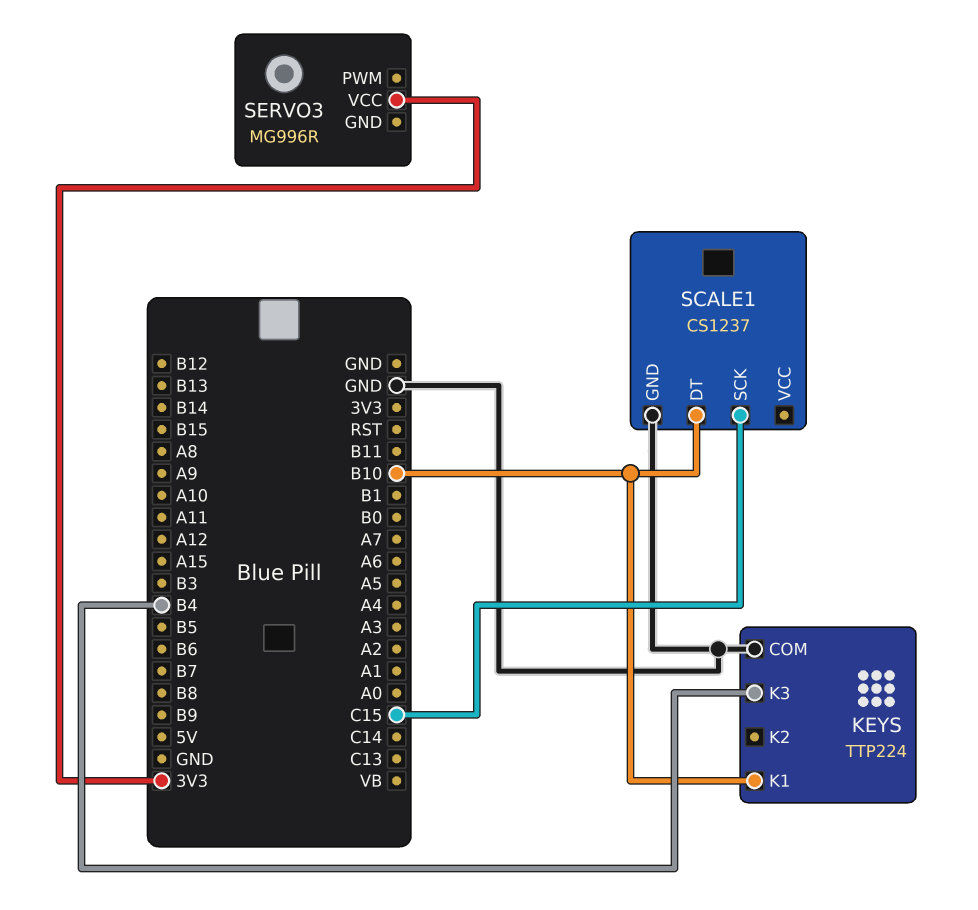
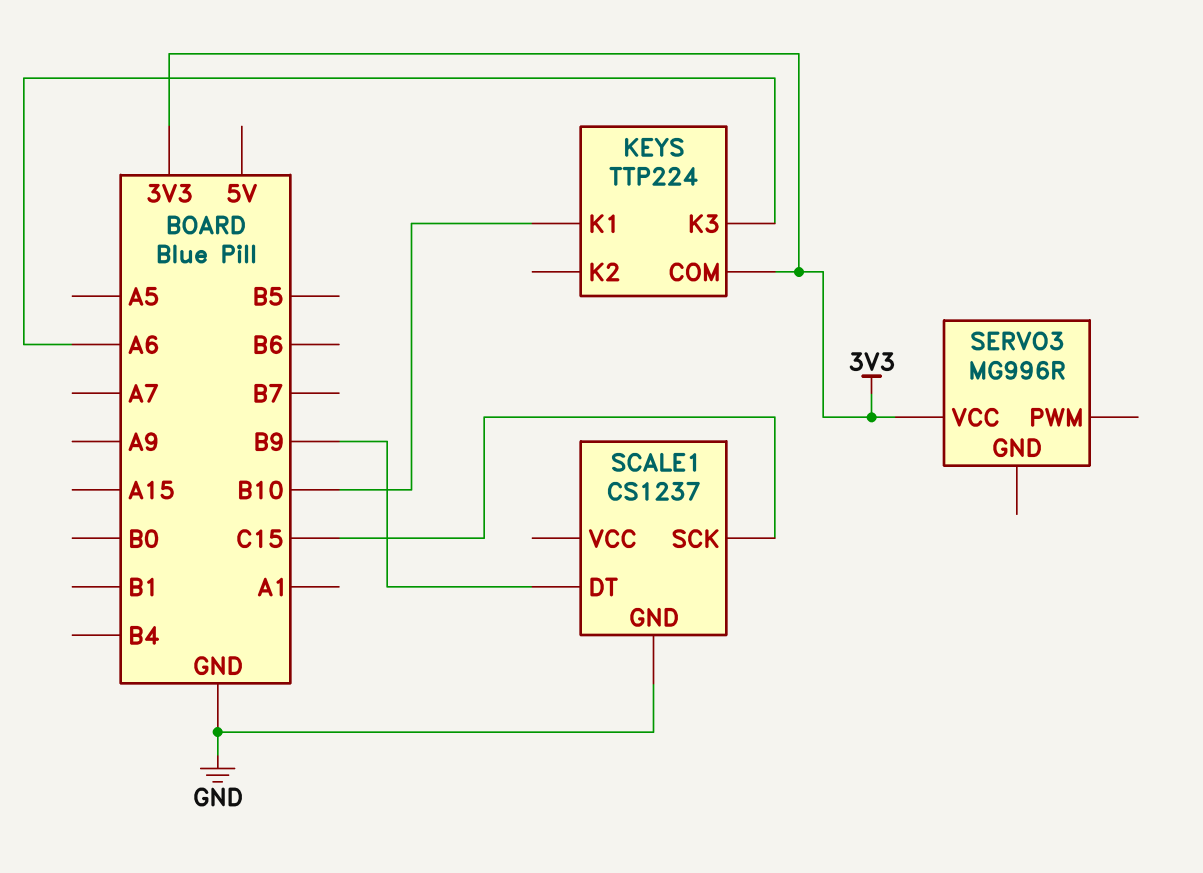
KEYS pin COM: GND -> 3V3
KEYS pin K3: B4 -> A6
SCALE1 pin DT: B10 -> B9

